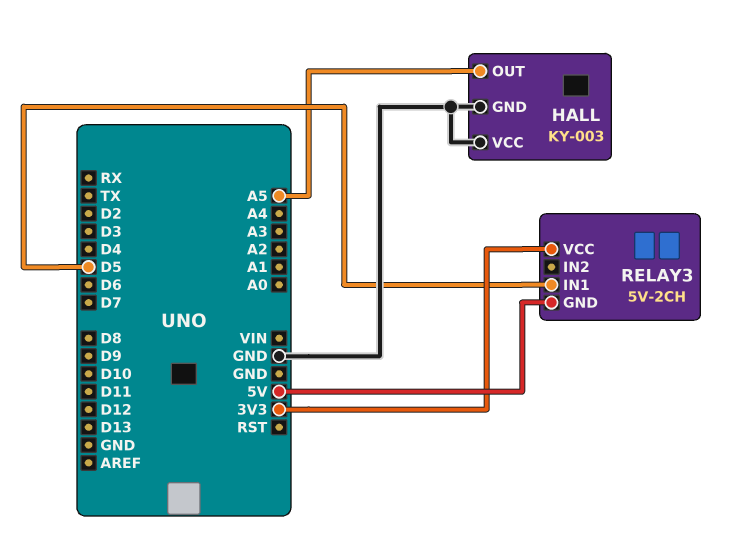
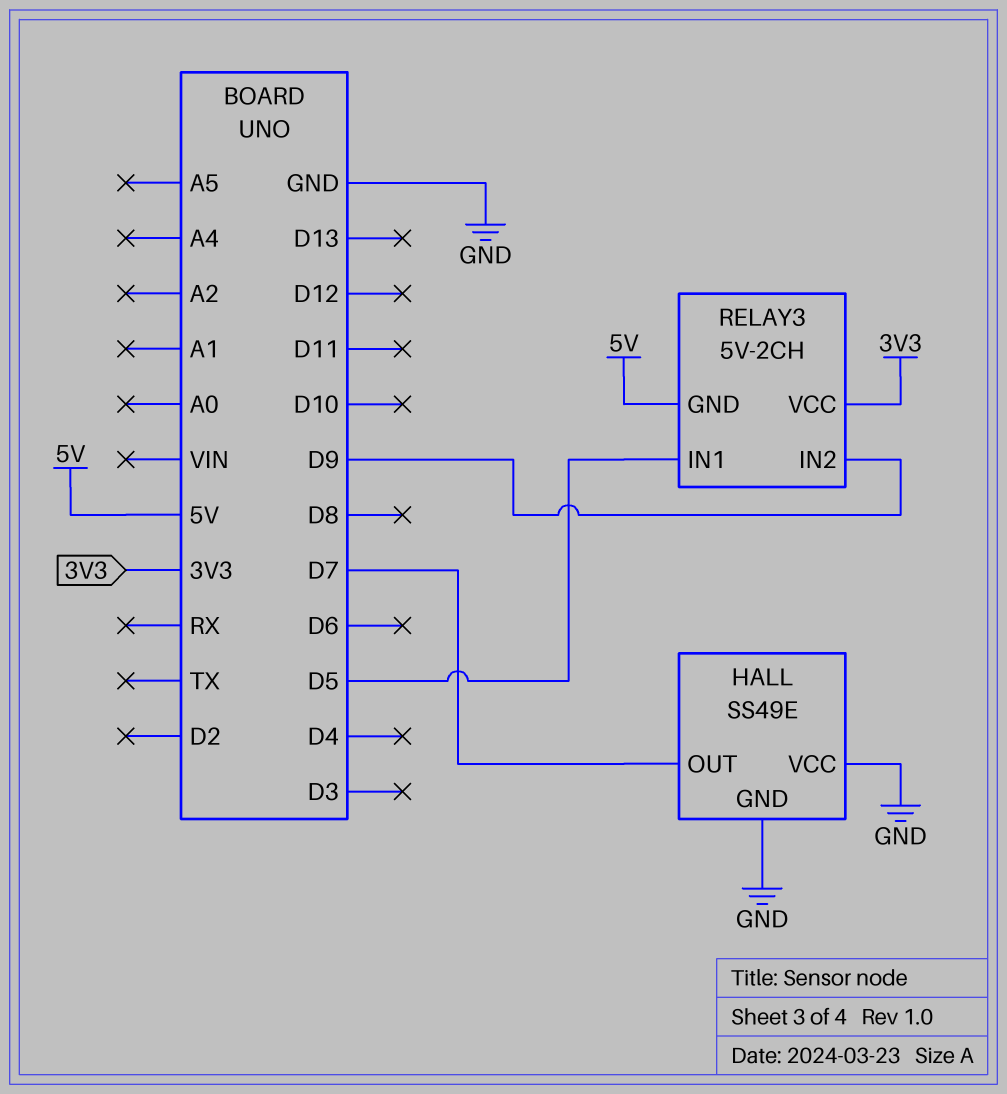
HALL: KY-003 -> SS49E
HALL pin OUT: A5 -> D7
RELAY3 pin IN2: none -> D9

